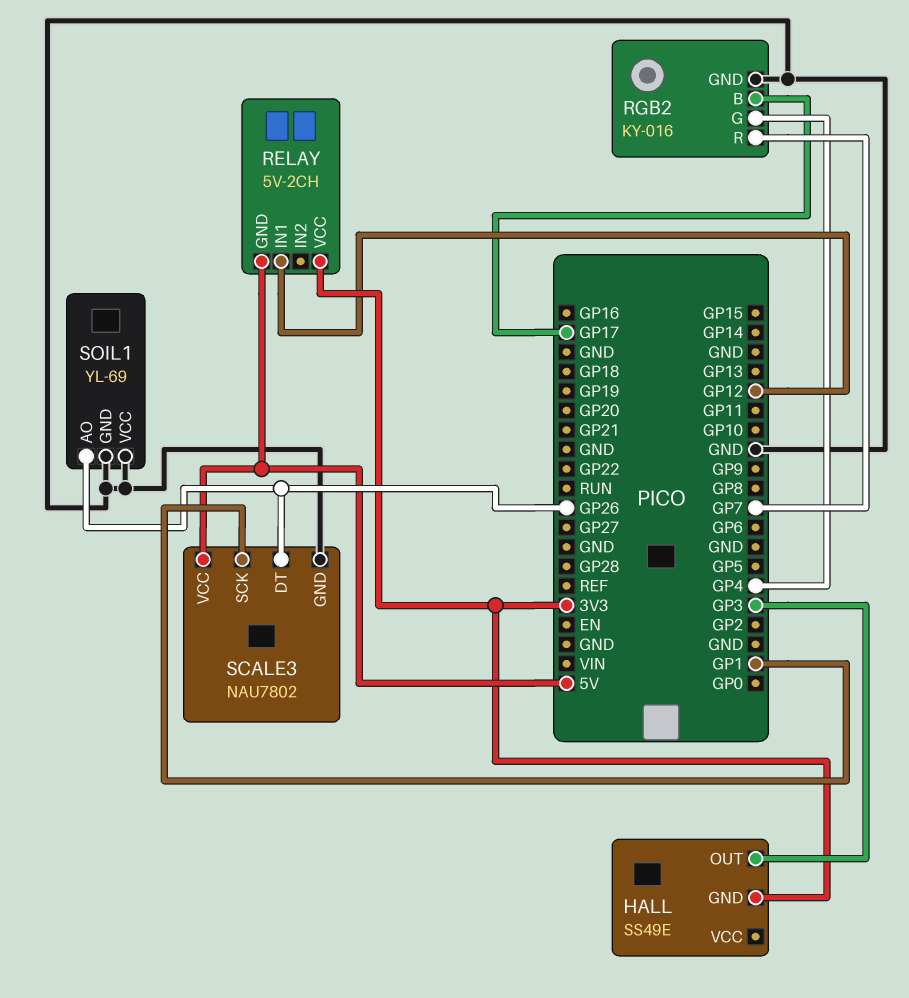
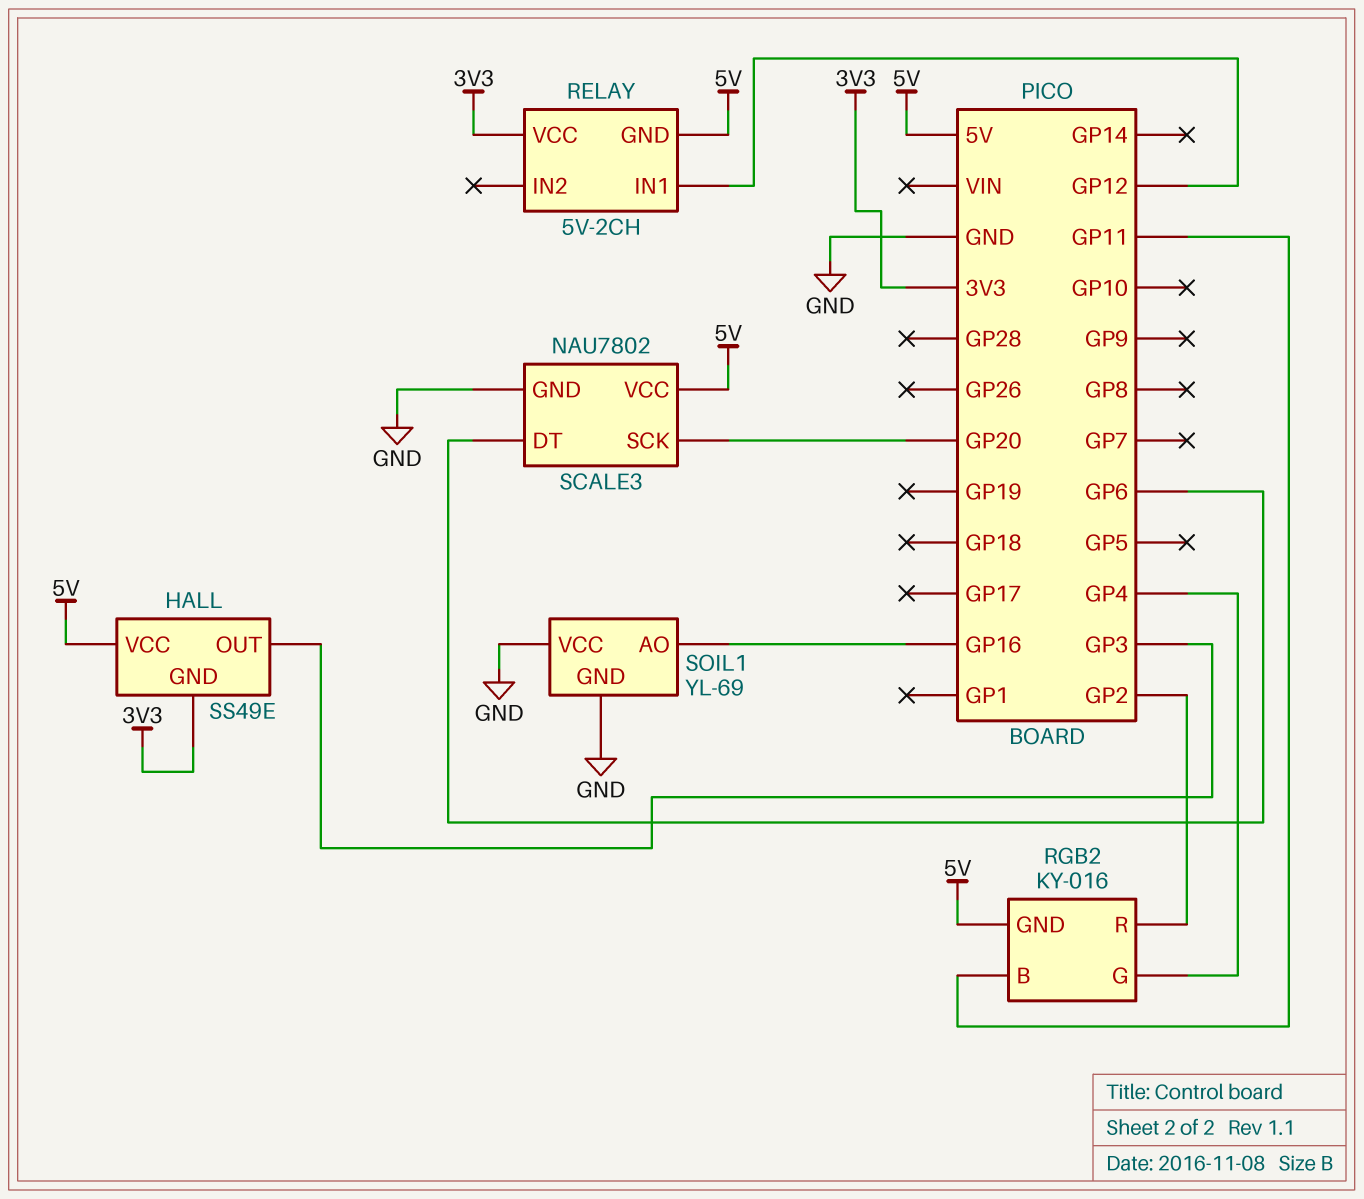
HALL pin VCC: none -> 5V
RGB2 pin B: GP17 -> GP11
RGB2 pin GND: GND -> 5V
RGB2 pin R: GP7 -> GP2
SCALE3 pin DT: GP26 -> GP6
SCALE3 pin SCK: GP1 -> GP20
SOIL1 pin AO: GP26 -> GP16

